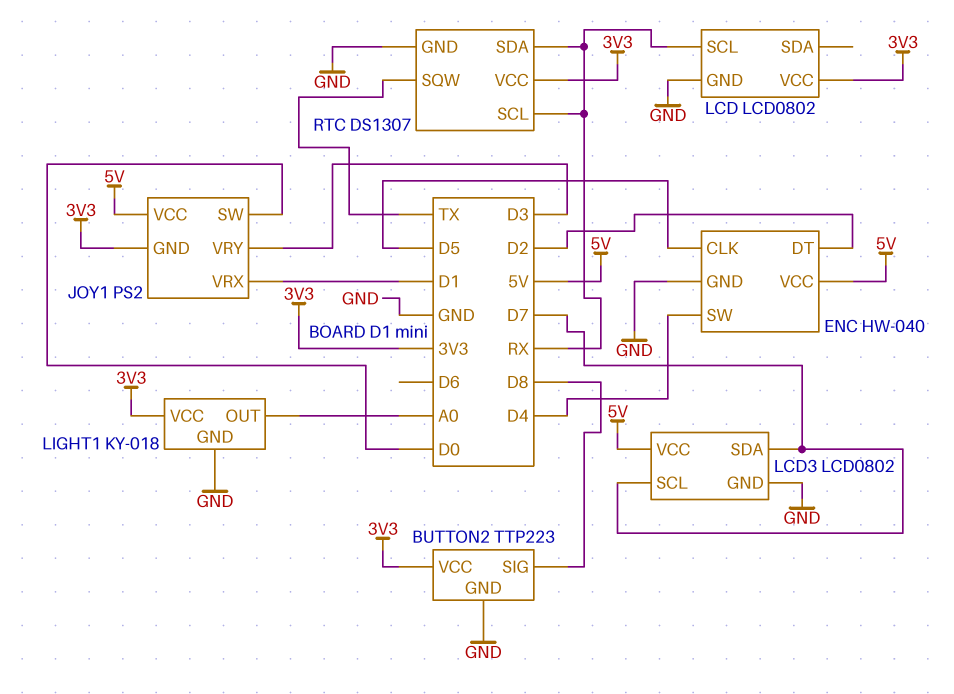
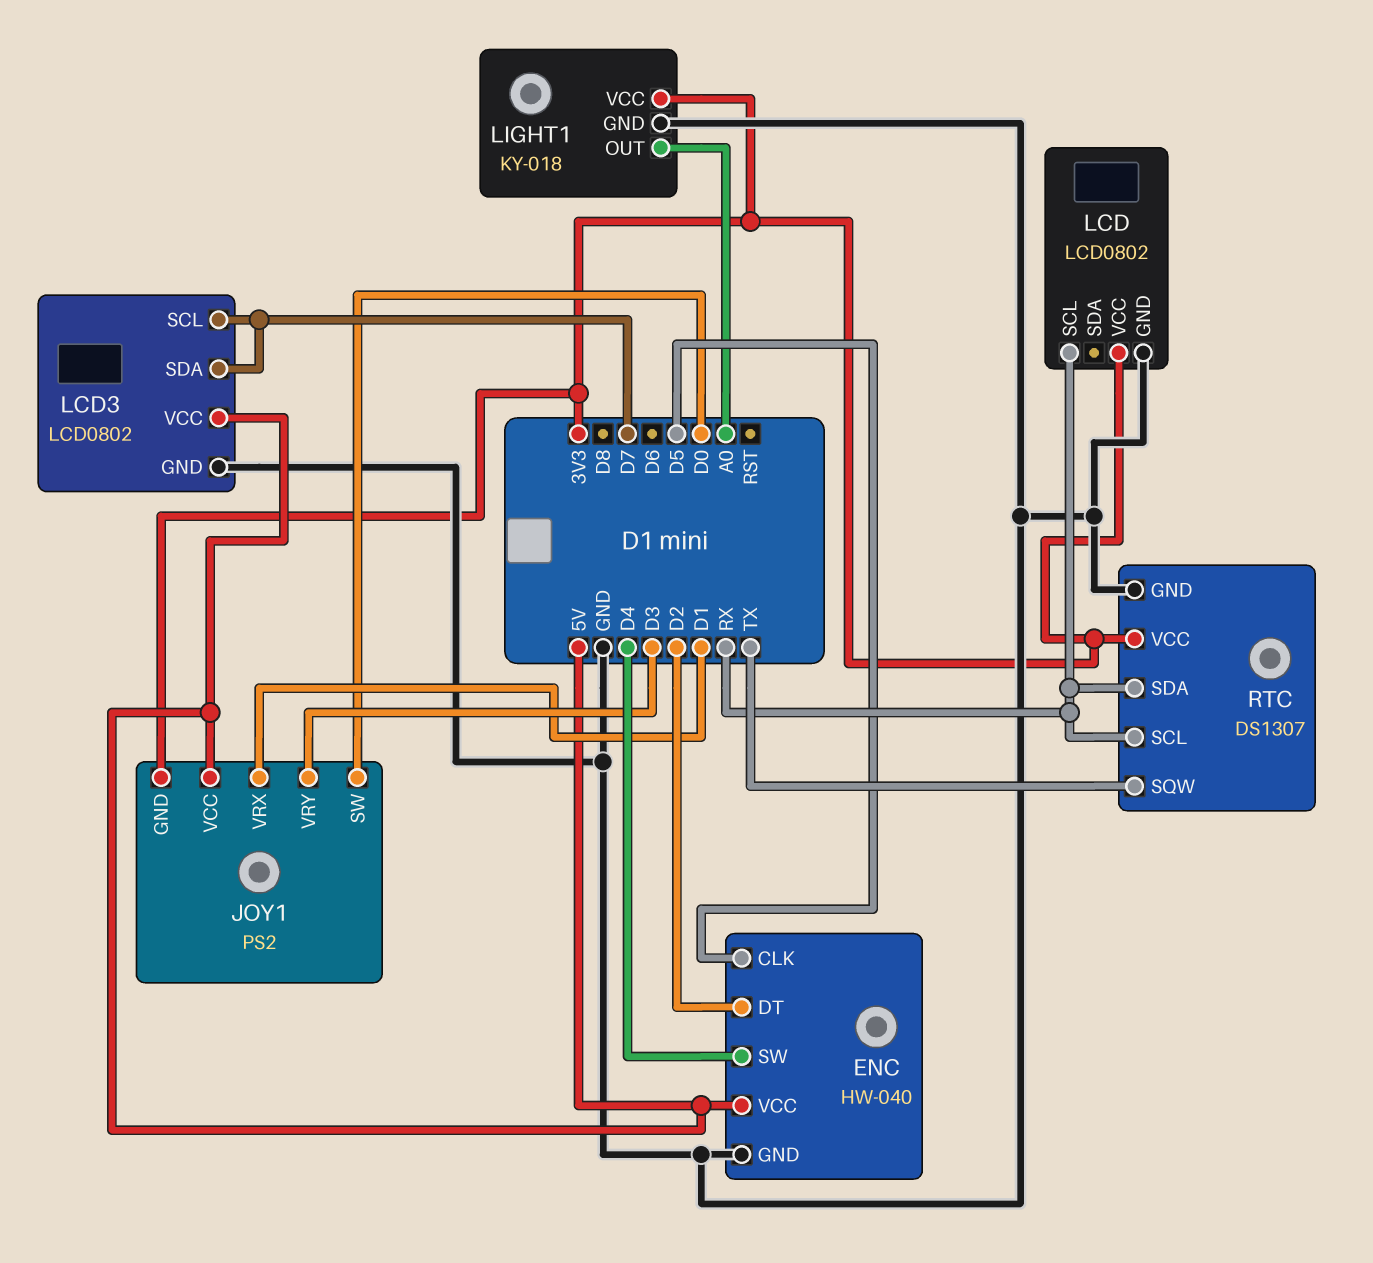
BUTTON2: TTP223 -> none
BUTTON2 pin GND: GND -> none
BUTTON2 pin SIG: D8 -> none
BUTTON2 pin VCC: 3V3 -> none

